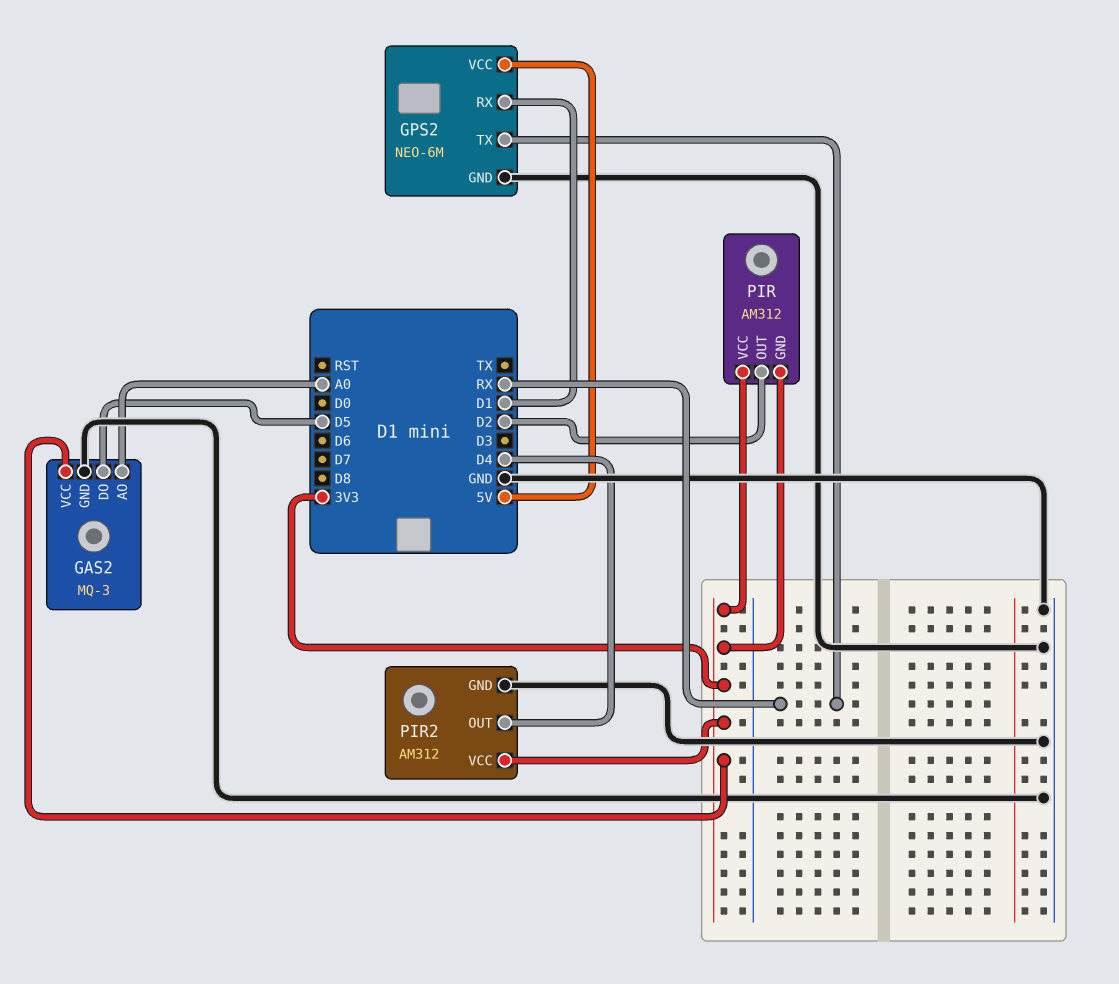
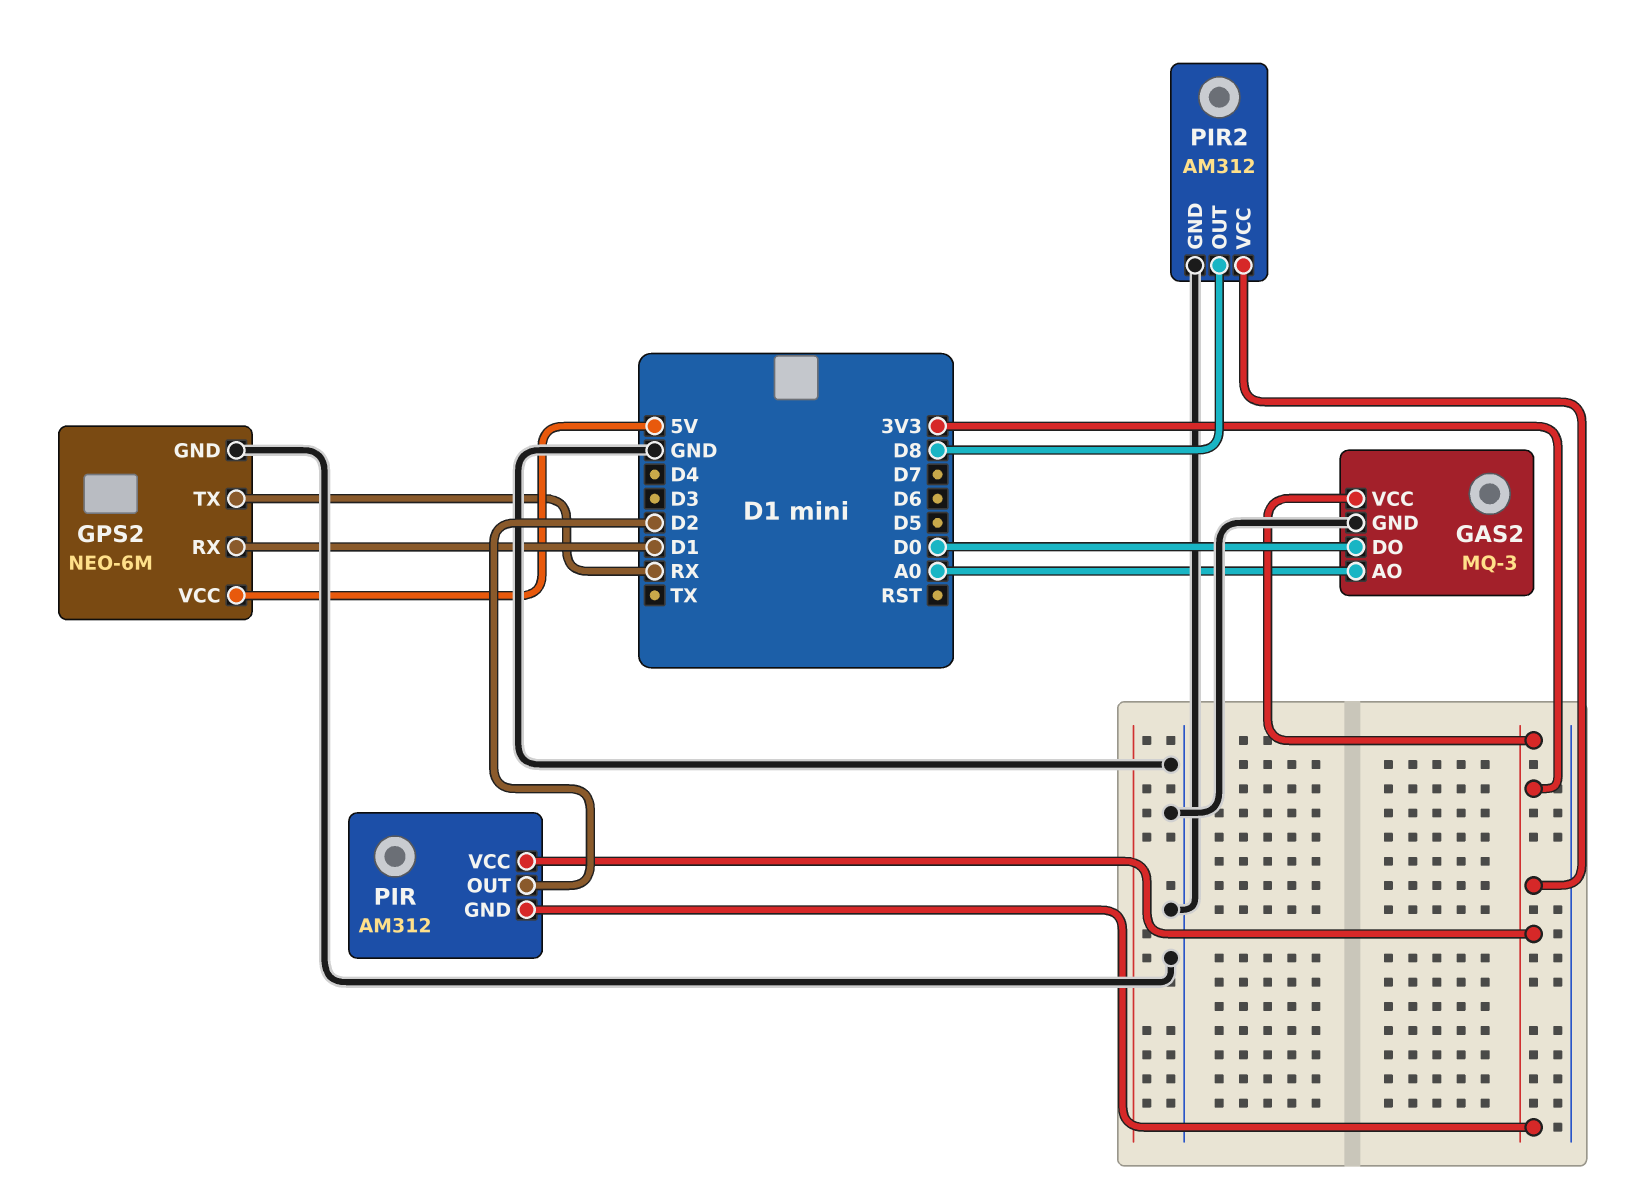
GAS2 pin DO: D5 -> D0
PIR2 pin OUT: D4 -> D8

